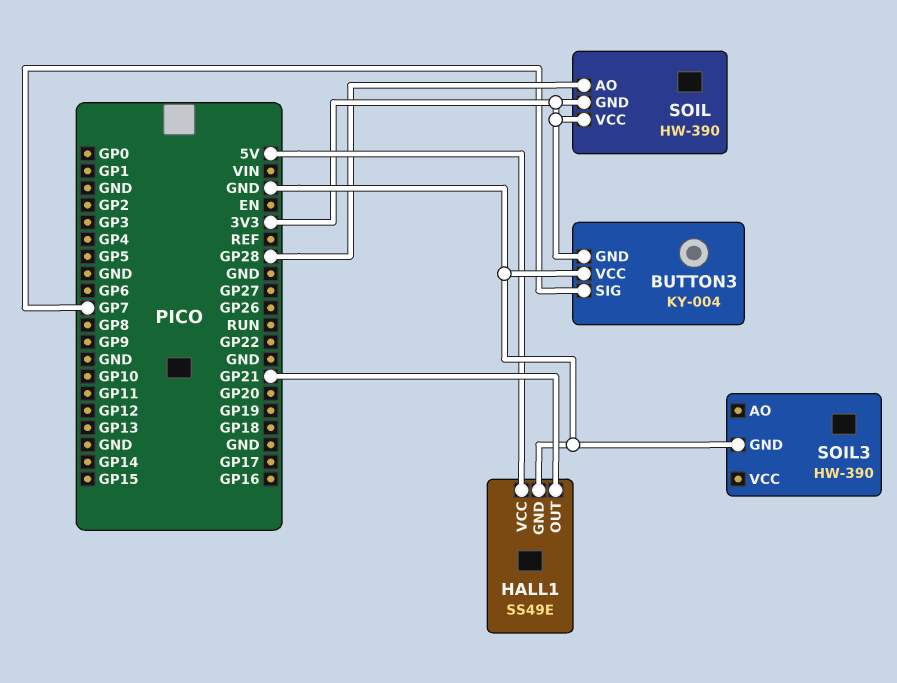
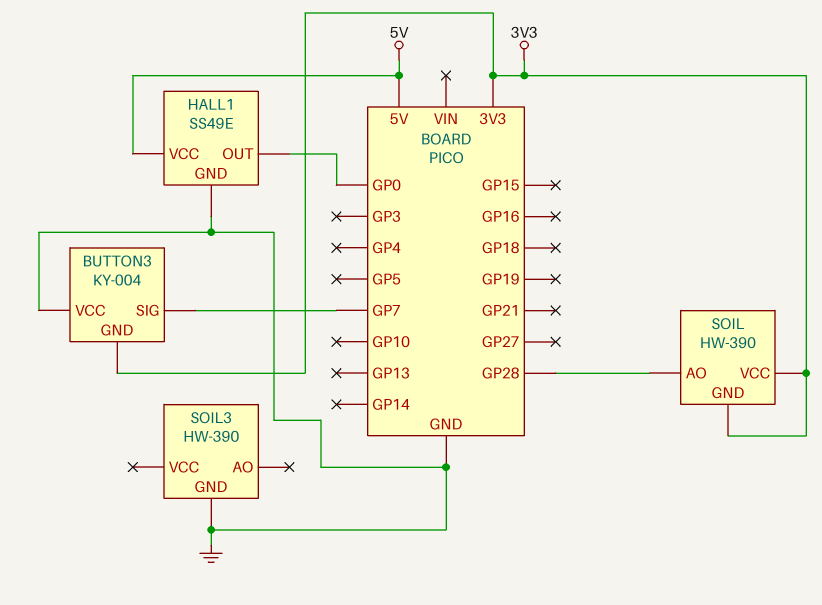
HALL1 pin OUT: GP21 -> GP0

